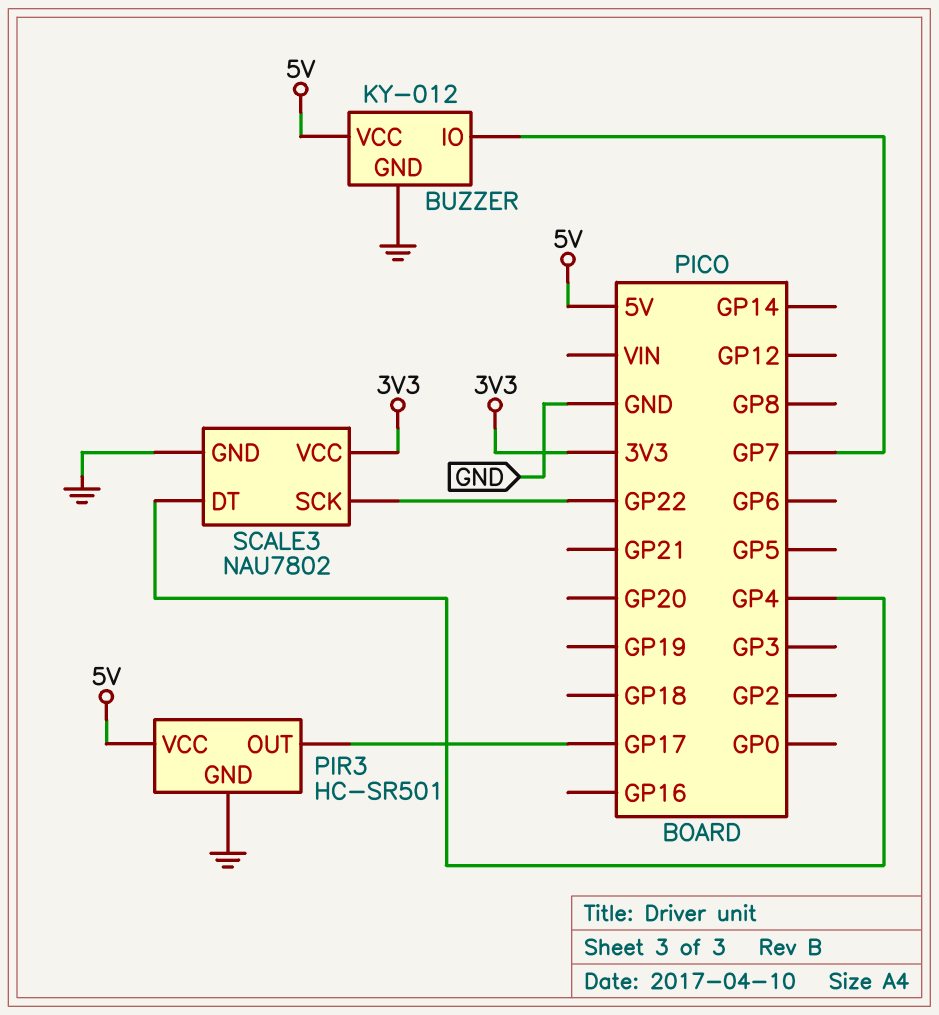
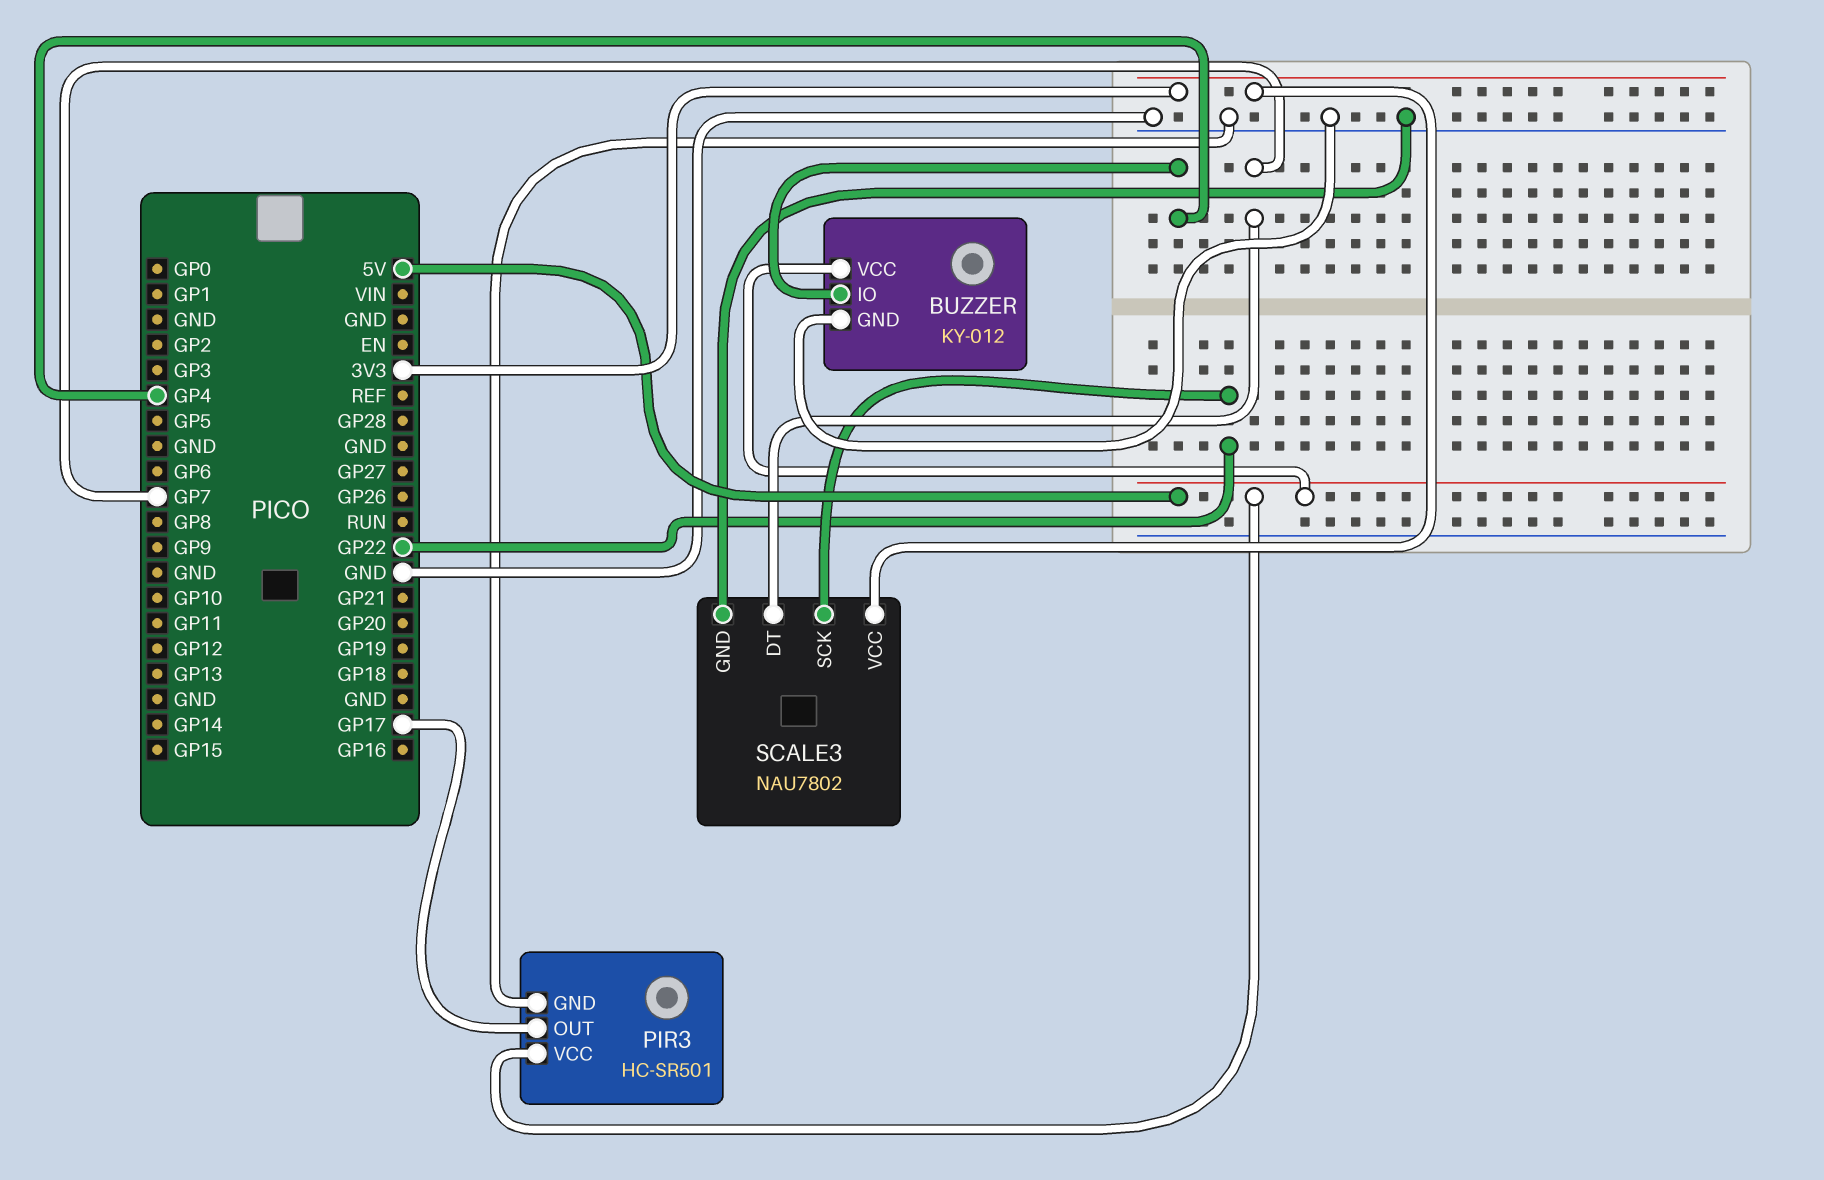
BUZZER pin IO: GP7 -> GP4
SCALE3 pin DT: GP4 -> GP7

